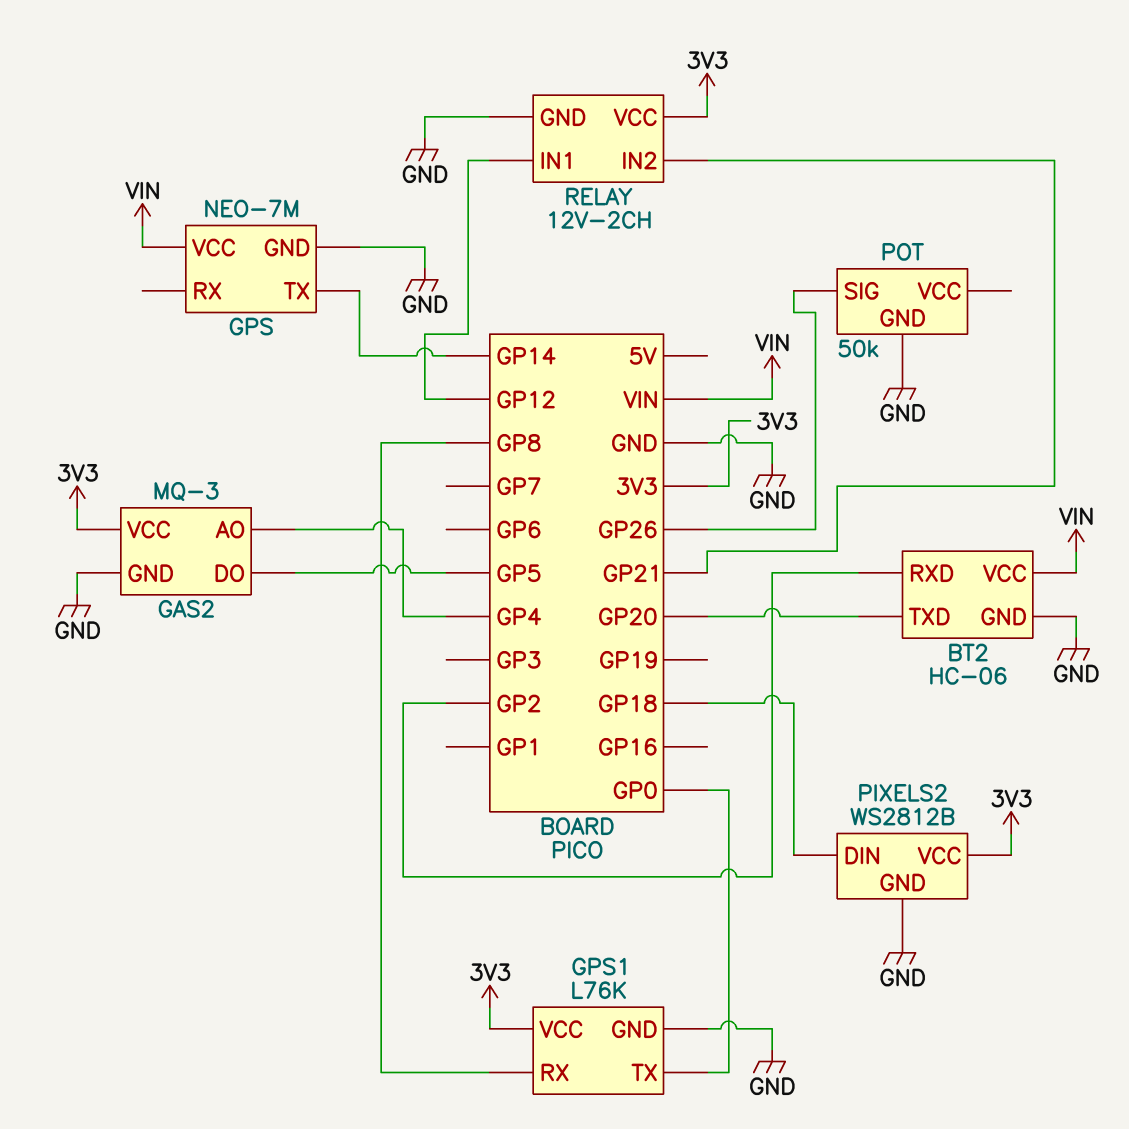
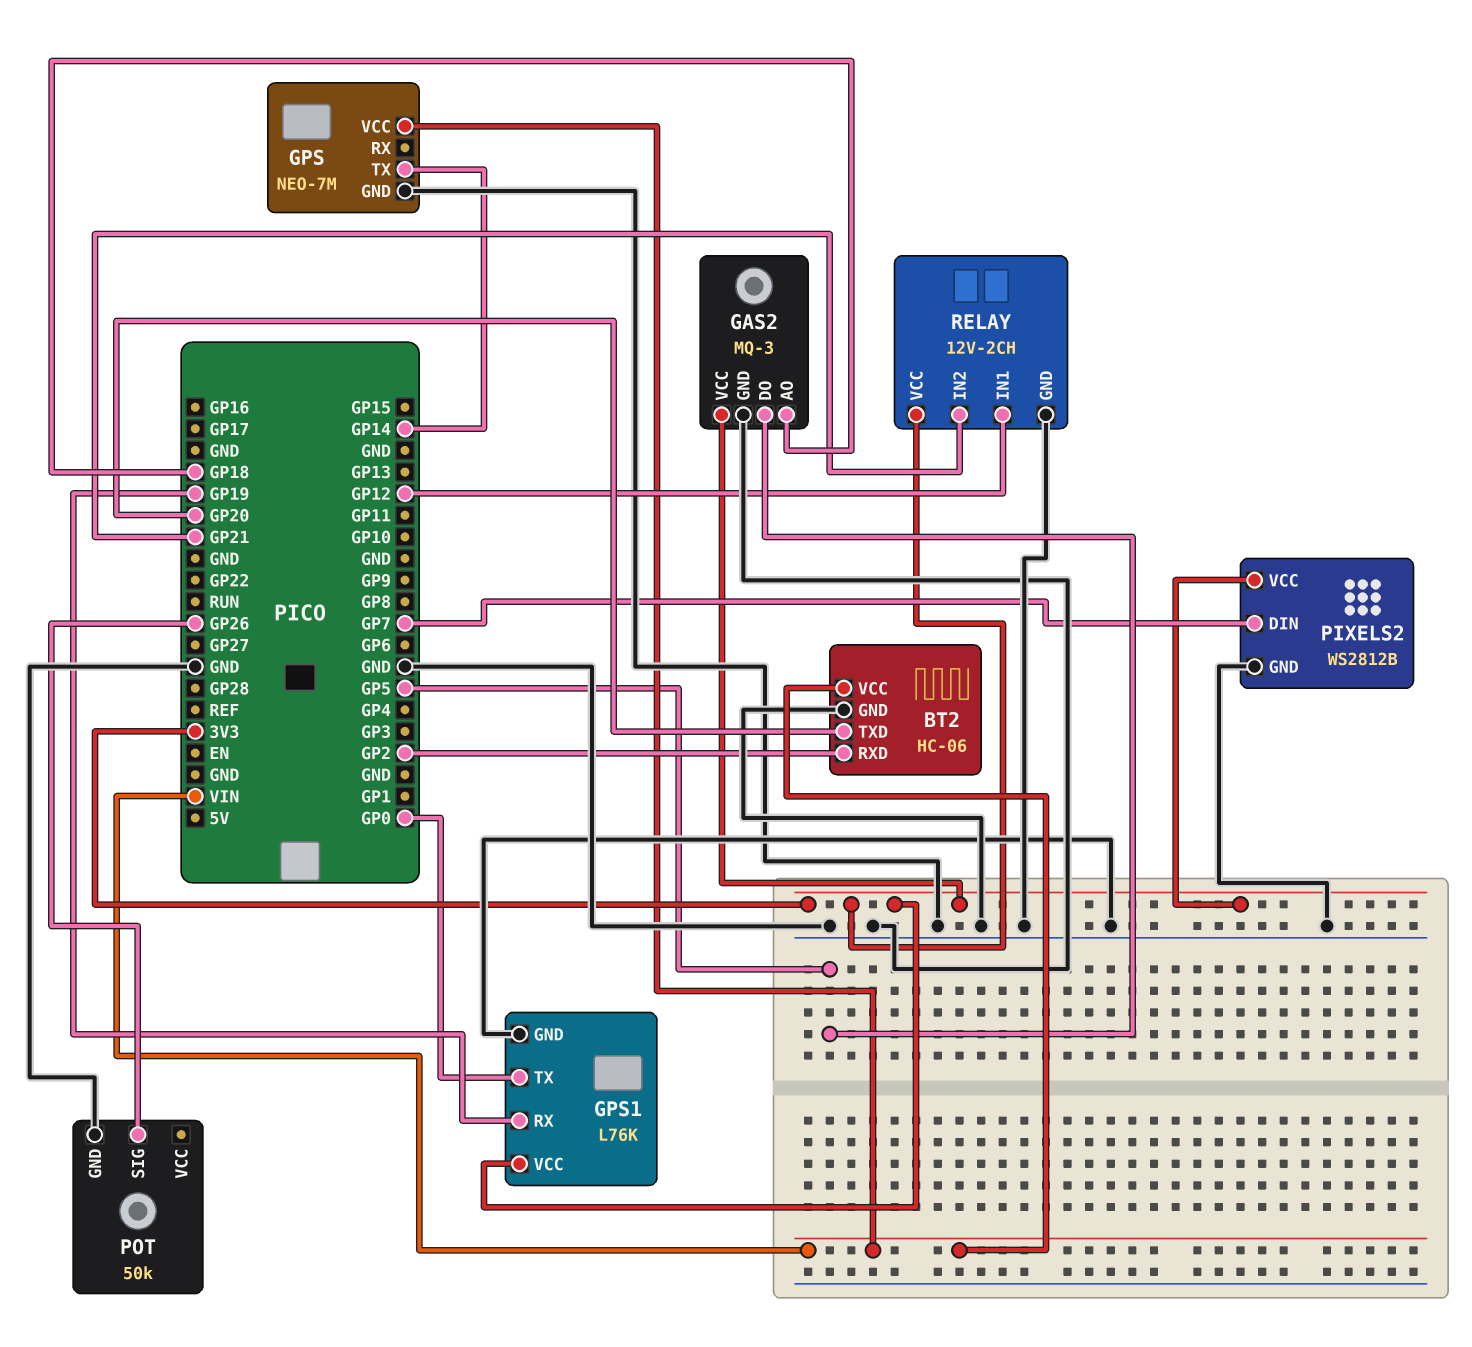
GAS2 pin AO: GP4 -> GP18
GPS1 pin RX: GP8 -> GP19
PIXELS2 pin DIN: GP18 -> GP7

